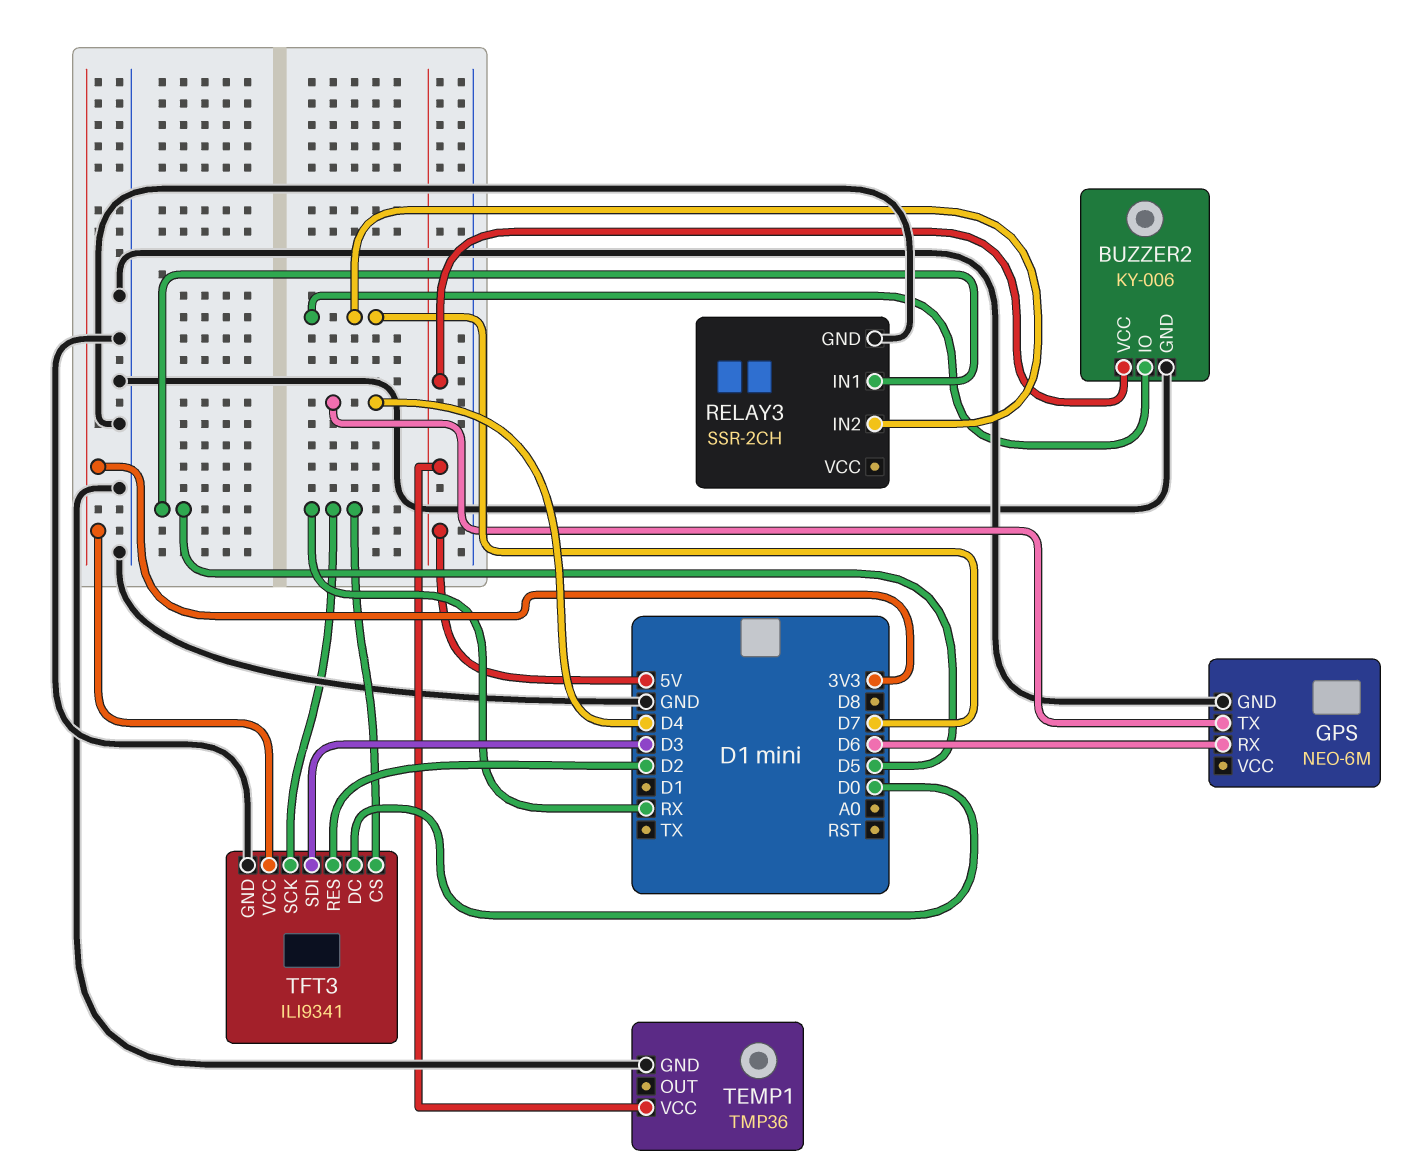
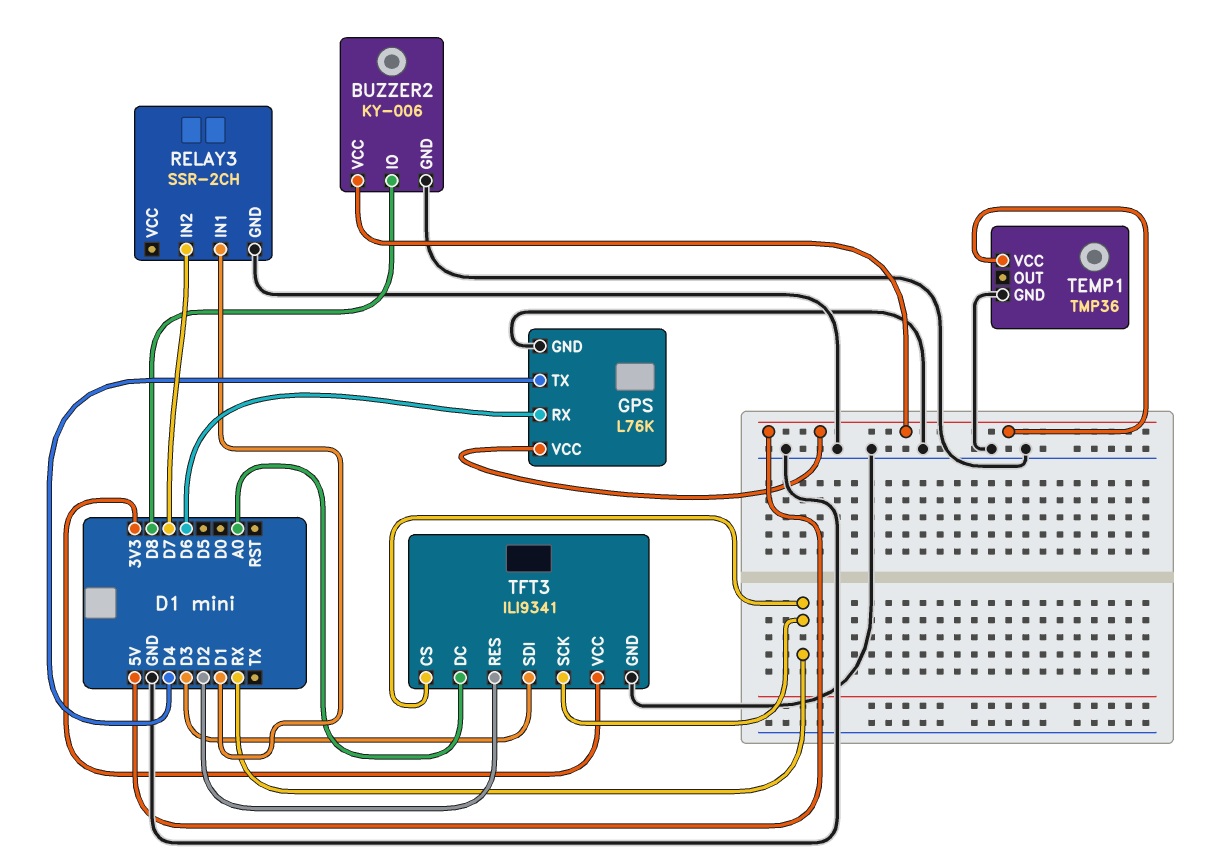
BUZZER2 pin IO: D7 -> D8
GPS: NEO-6M -> L76K
GPS pin VCC: none -> 5V
RELAY3 pin IN1: D5 -> D1
TFT3 pin DC: D0 -> A0

